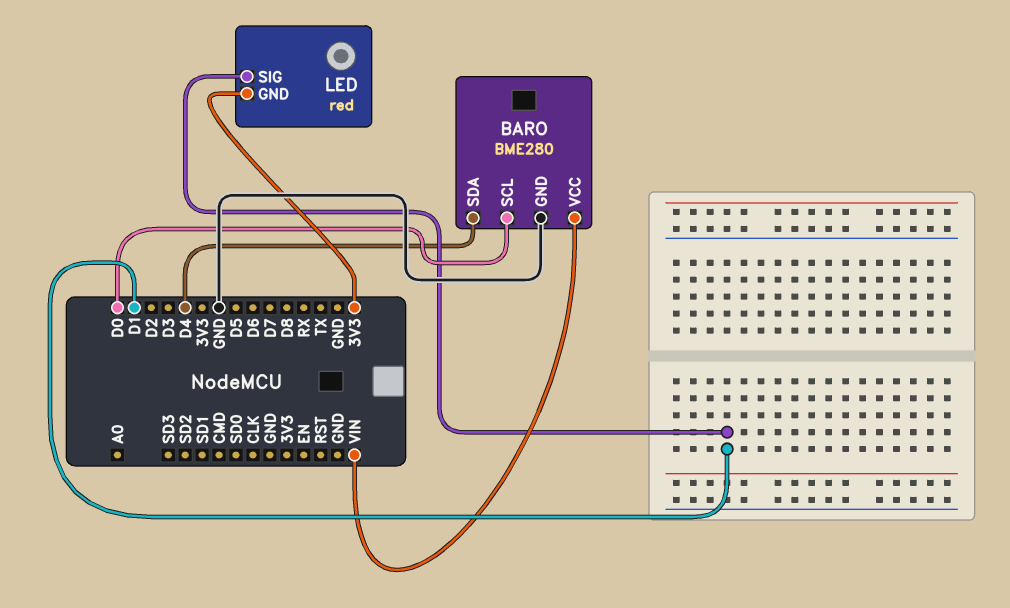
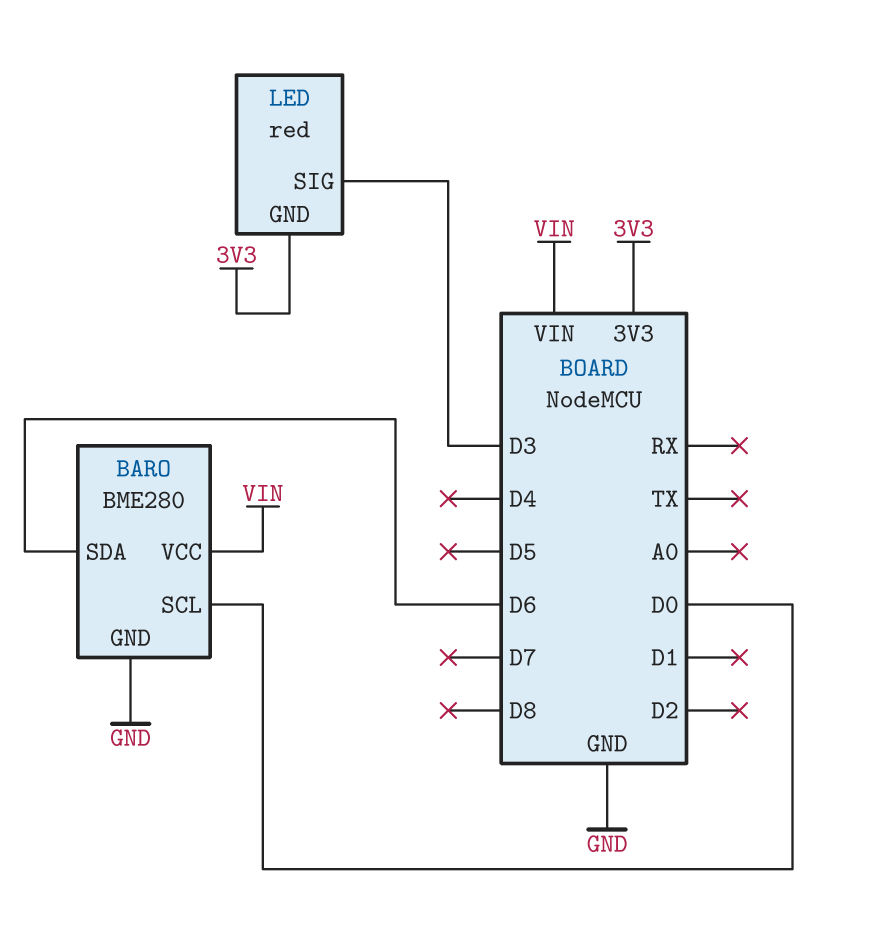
BARO pin SDA: D4 -> D6
LED pin SIG: D1 -> D3

